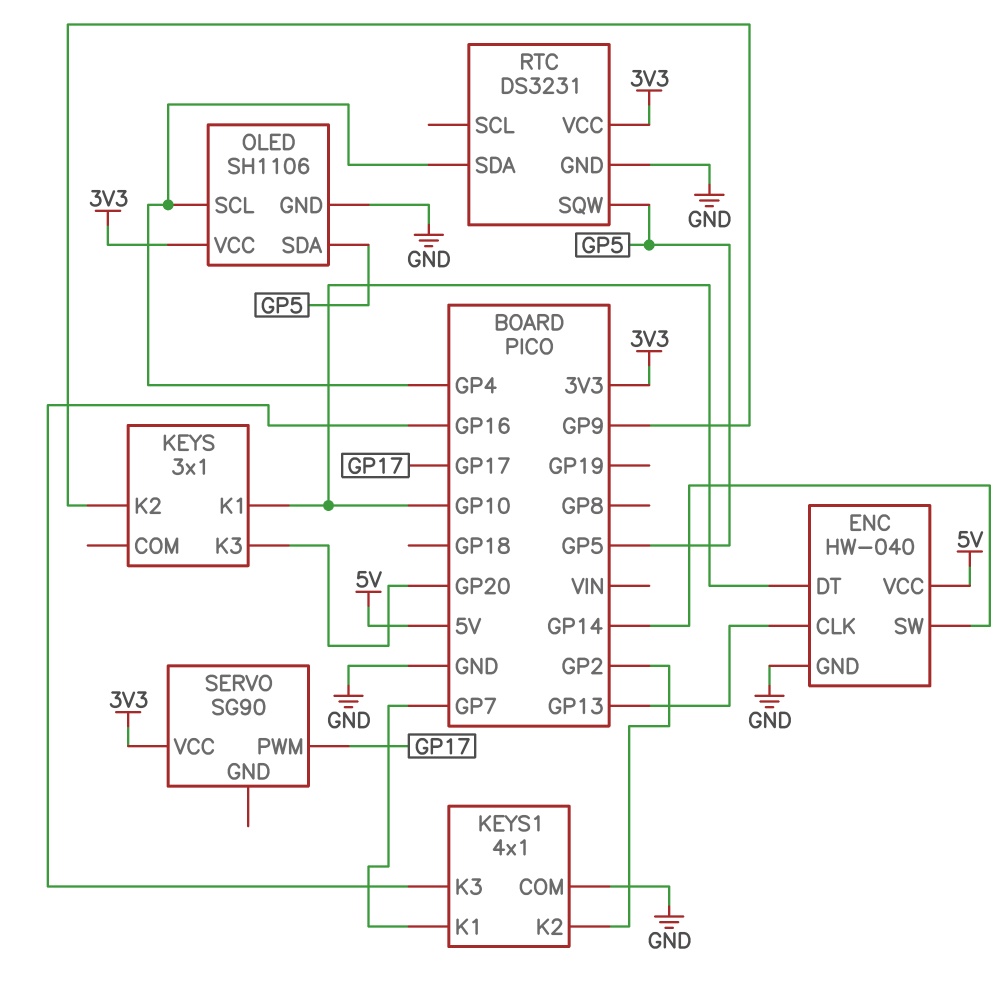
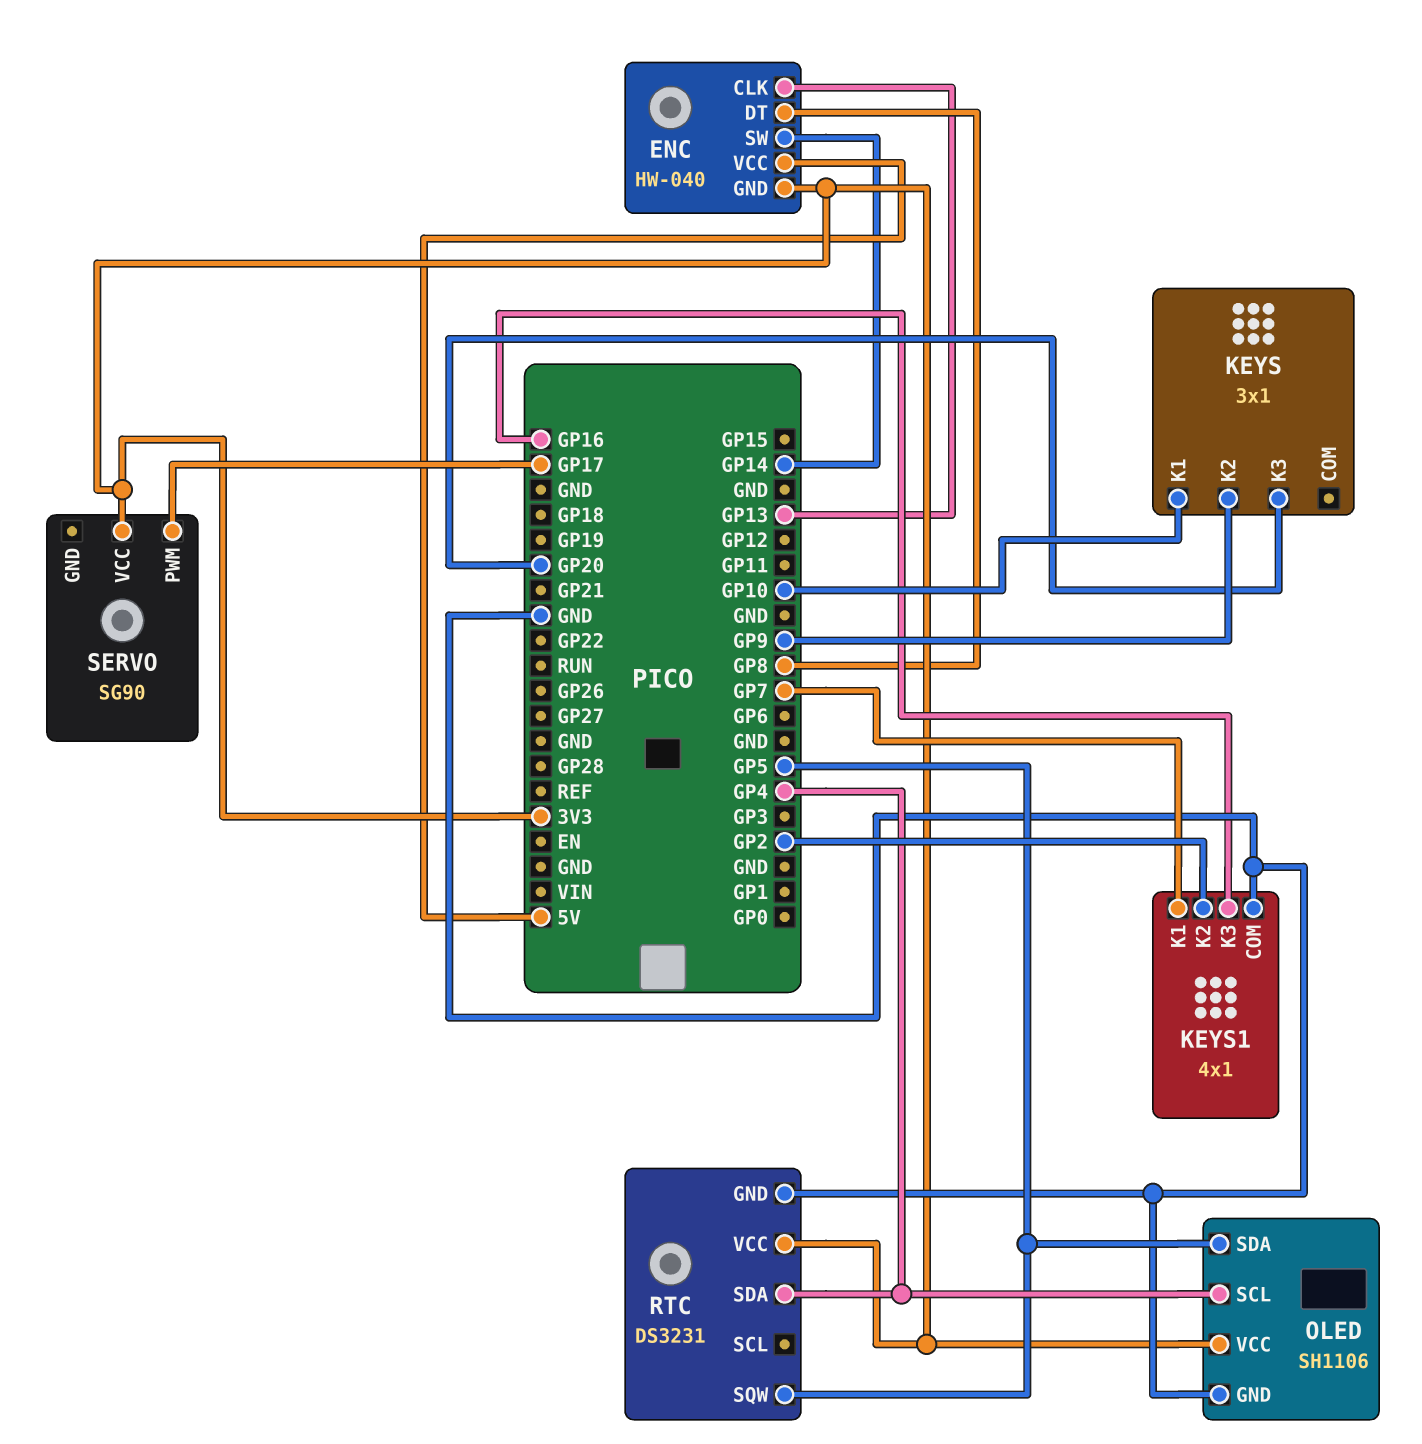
ENC pin DT: GP10 -> GP8
ENC pin GND: GND -> 3V3

